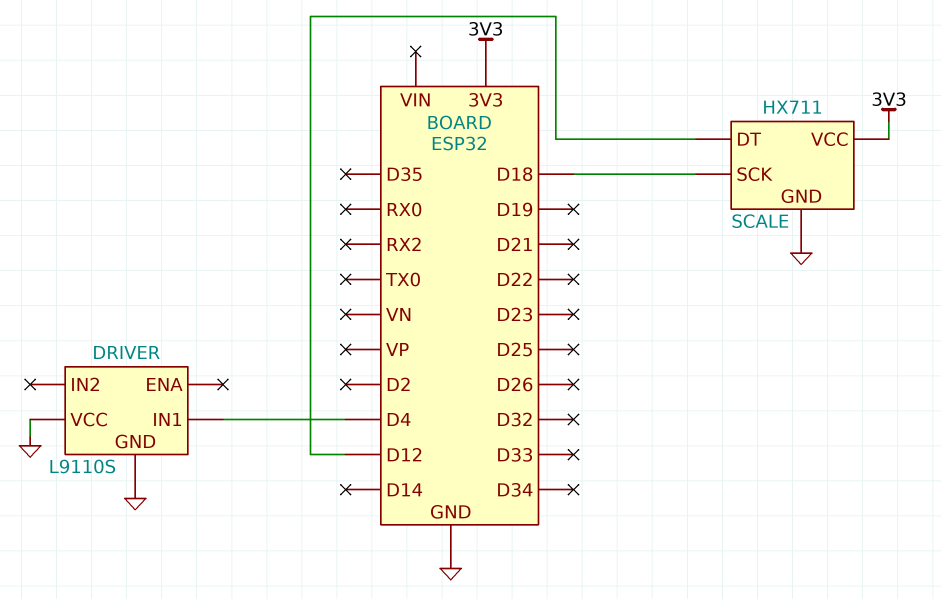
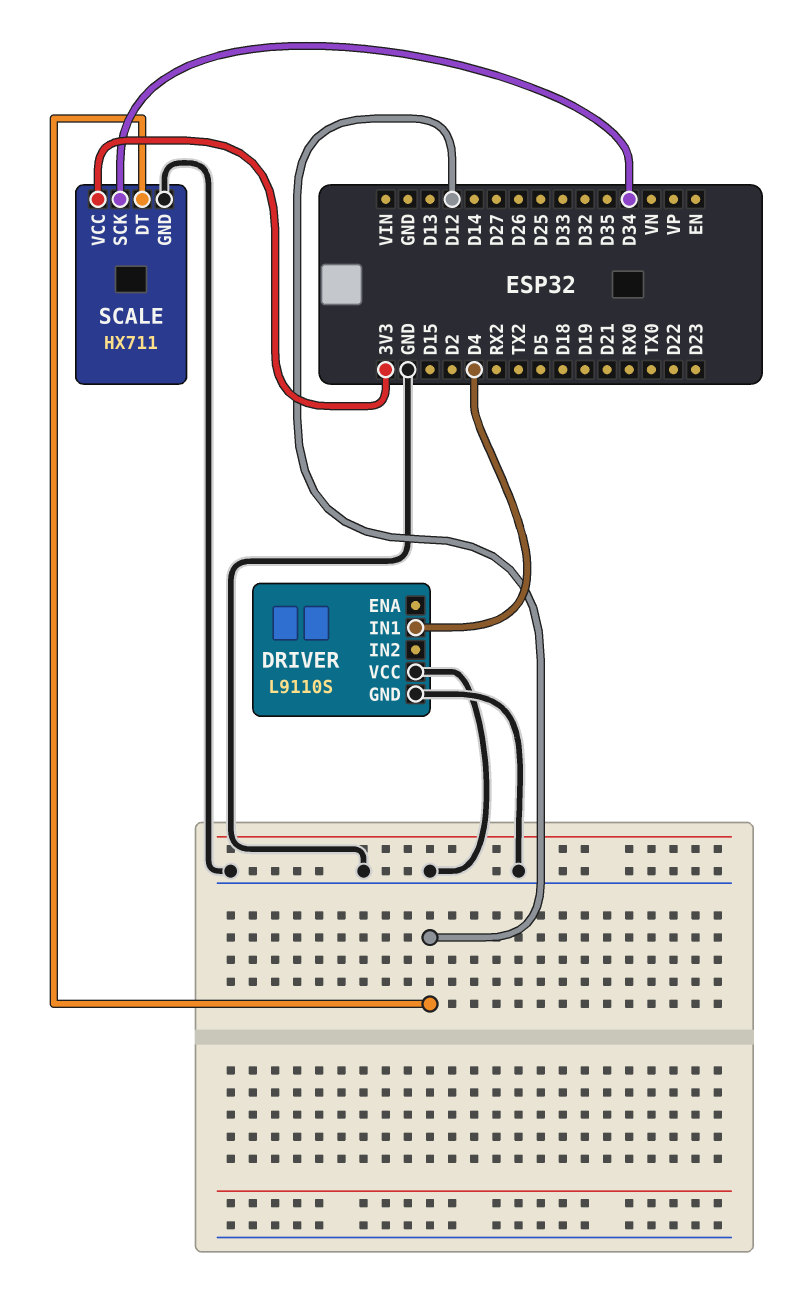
SCALE pin SCK: D18 -> D34

